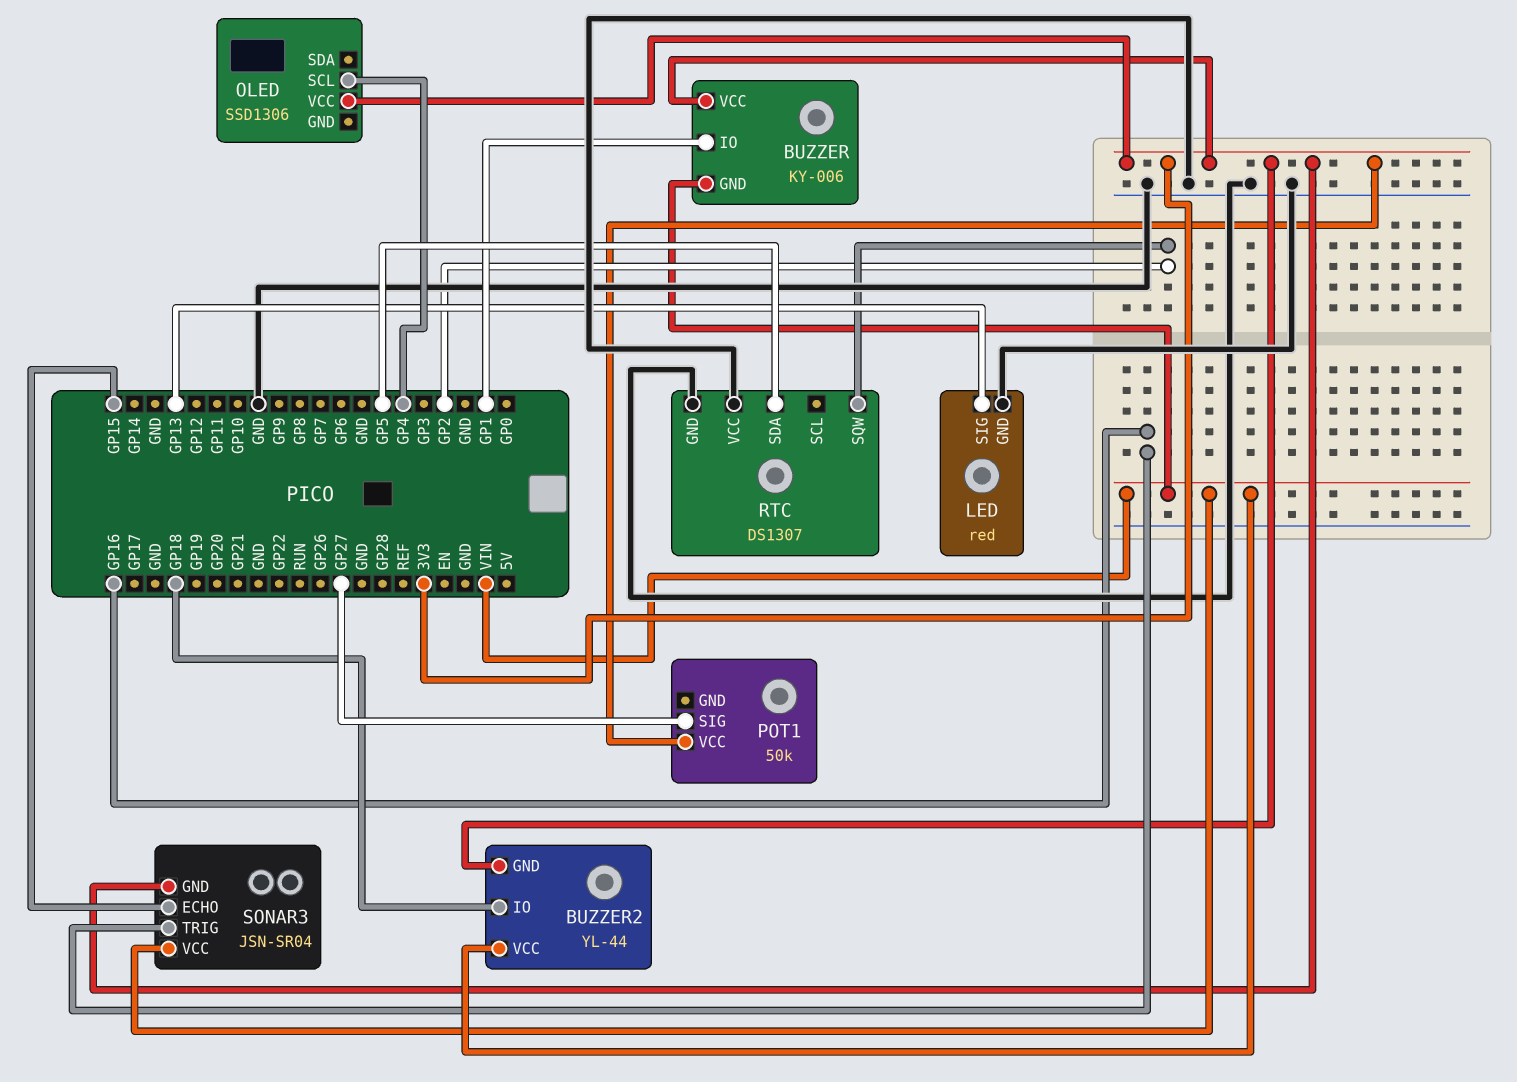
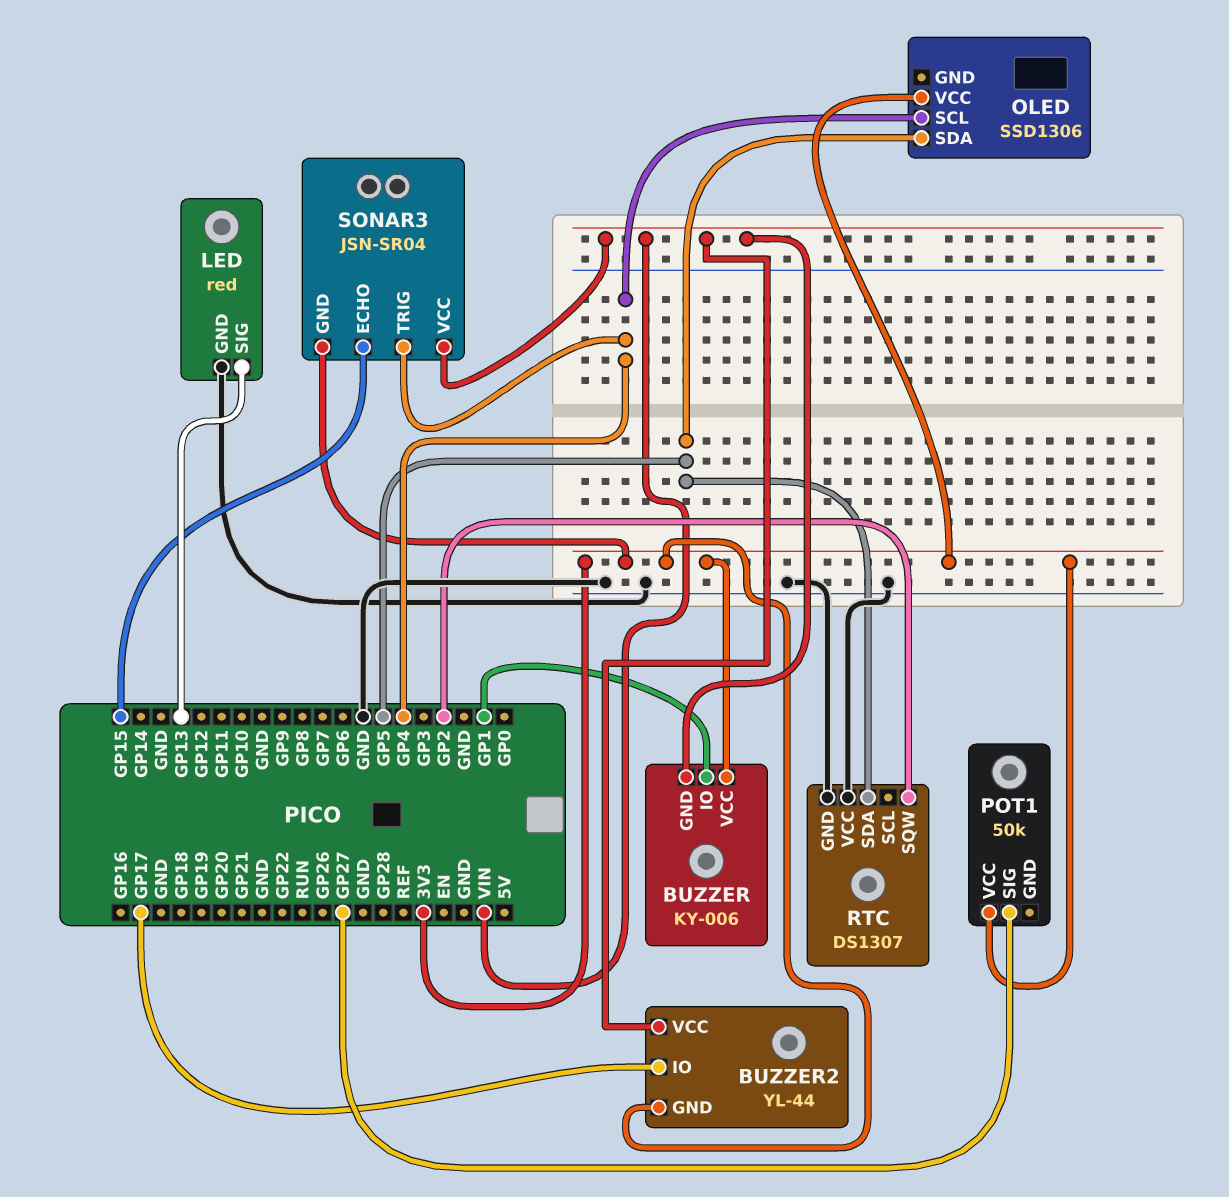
BUZZER2 pin IO: GP18 -> GP17
OLED pin SDA: none -> GP5
SONAR3 pin TRIG: GP16 -> GP4

